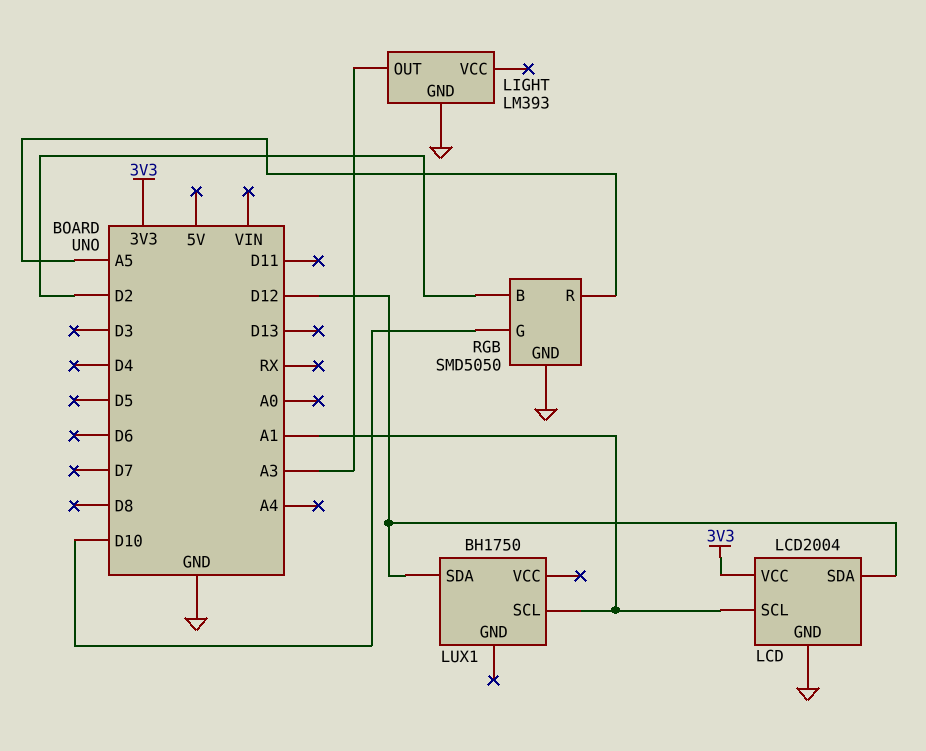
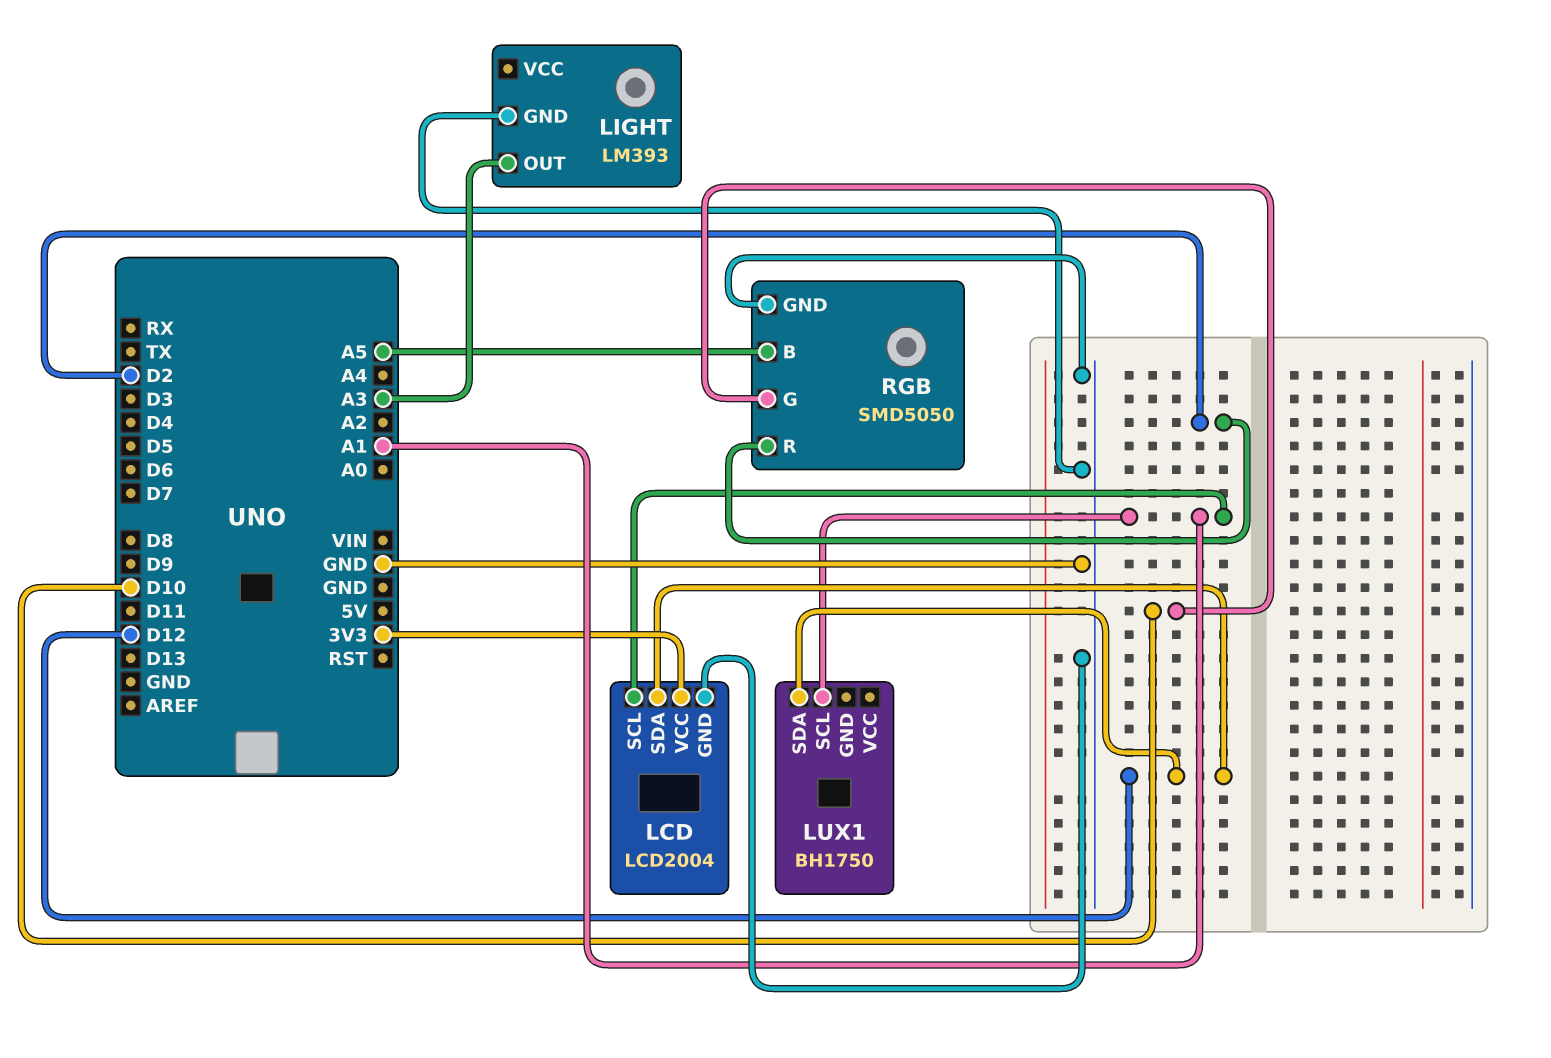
RGB pin B: D2 -> A5
RGB pin R: A5 -> D2

